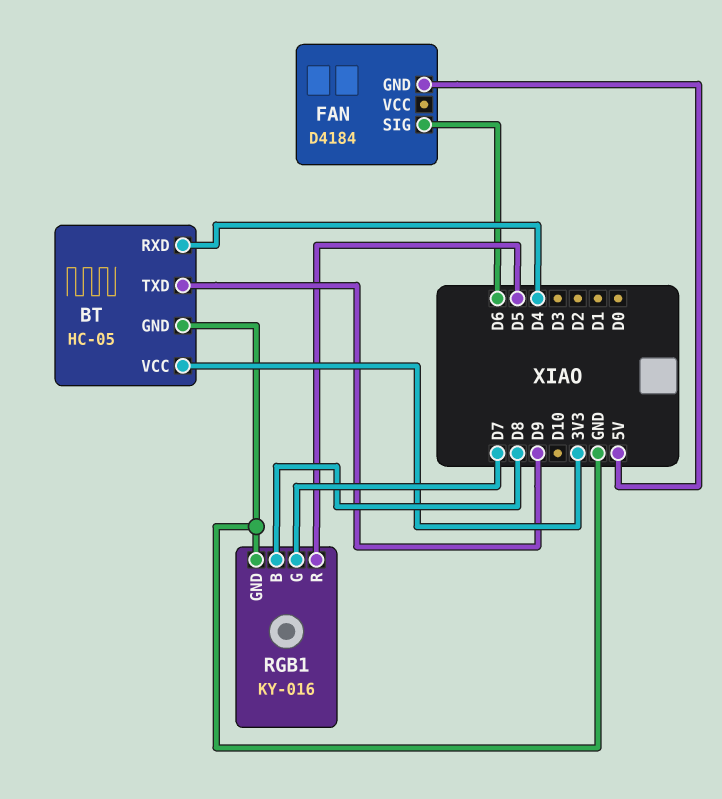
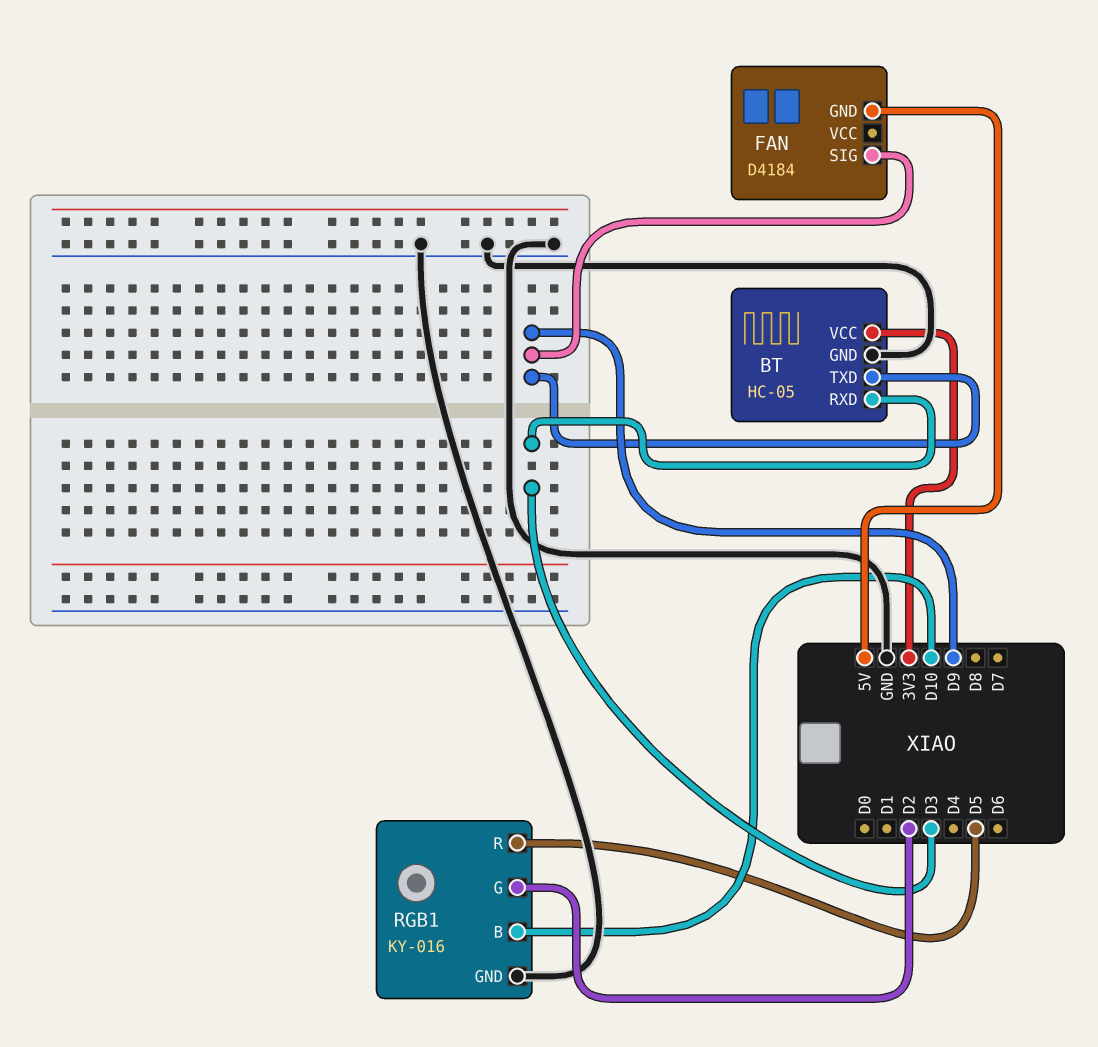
BT pin RXD: D4 -> D3
FAN pin SIG: D6 -> D9
RGB1 pin B: D8 -> D10
RGB1 pin G: D7 -> D2

